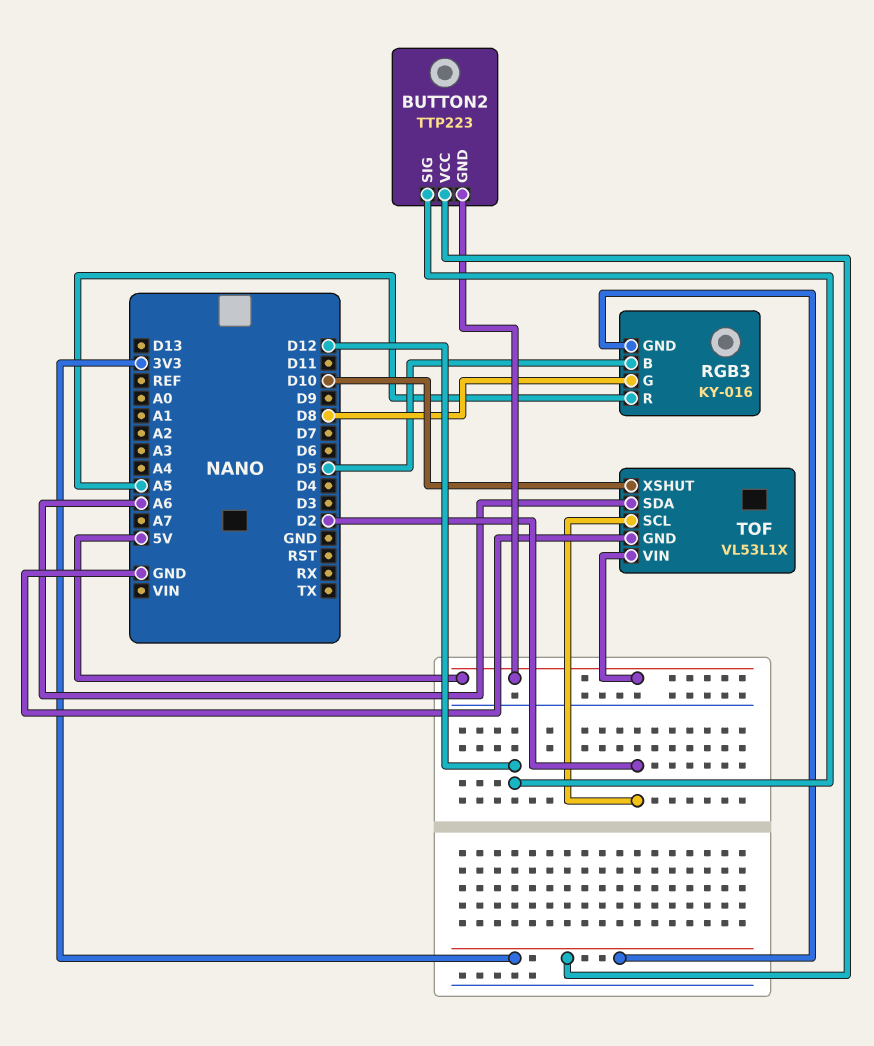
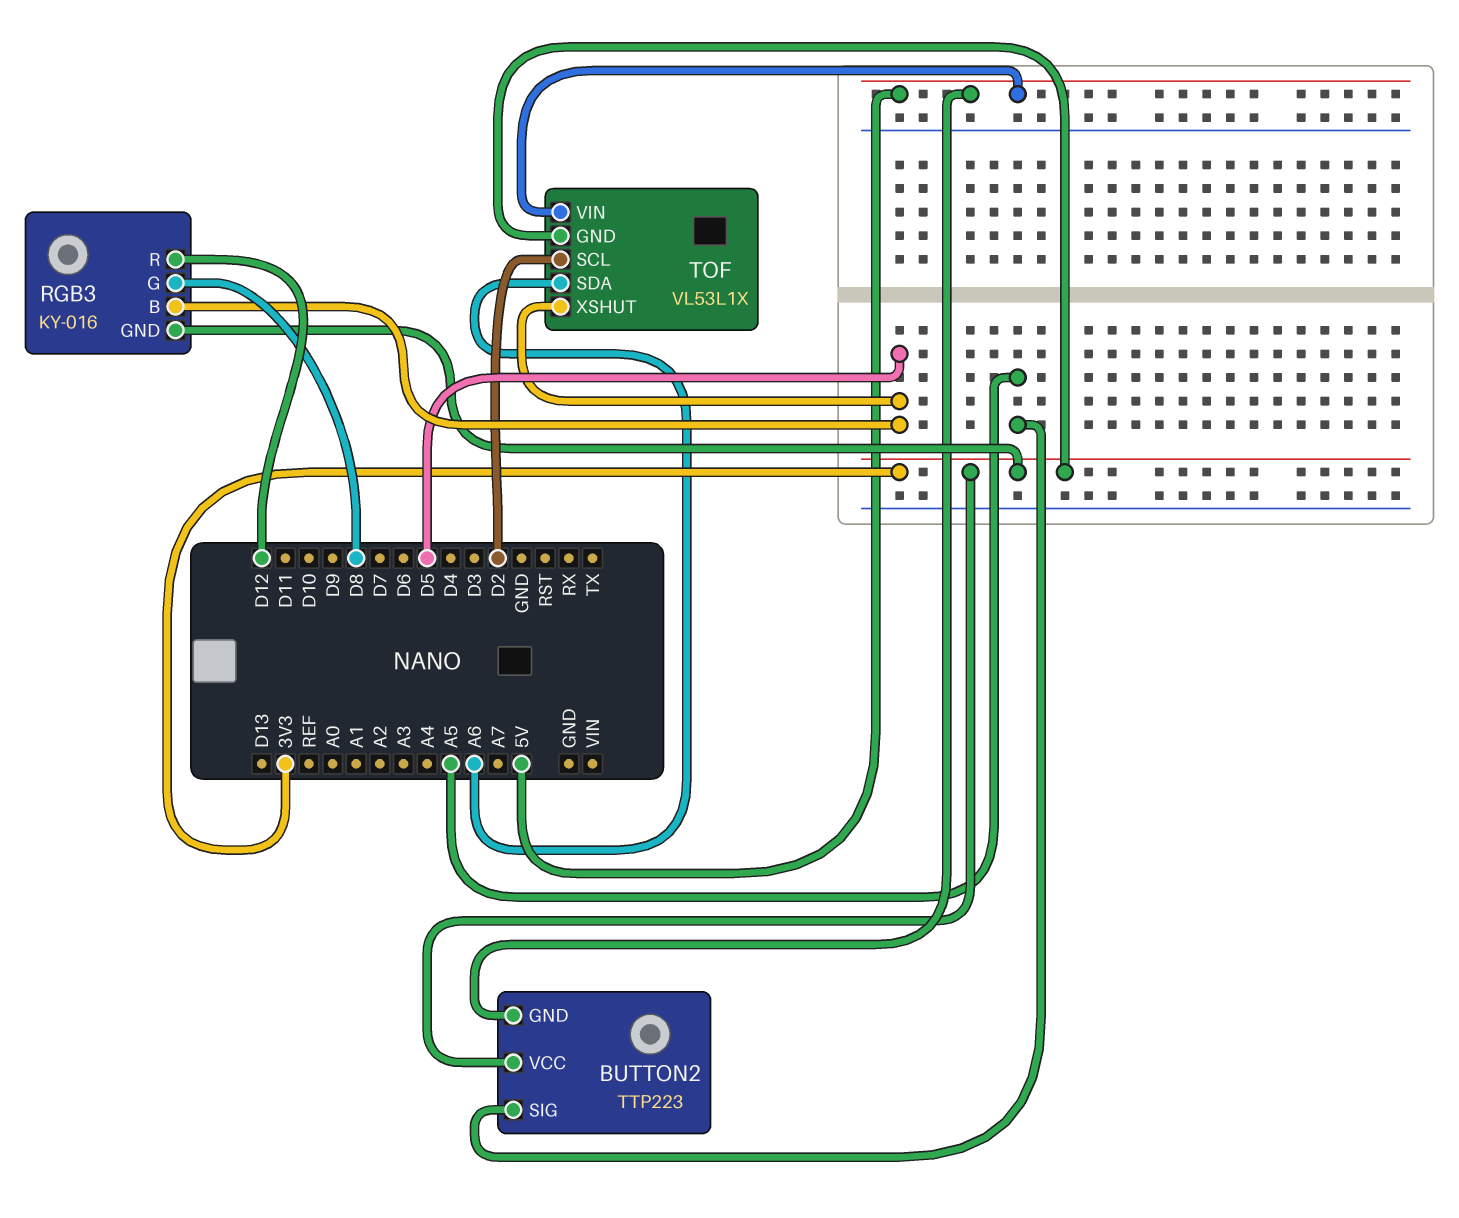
BUTTON2 pin SIG: D12 -> A5
RGB3 pin R: A5 -> D12
TOF pin GND: GND -> 3V3
TOF pin XSHUT: D10 -> D5

